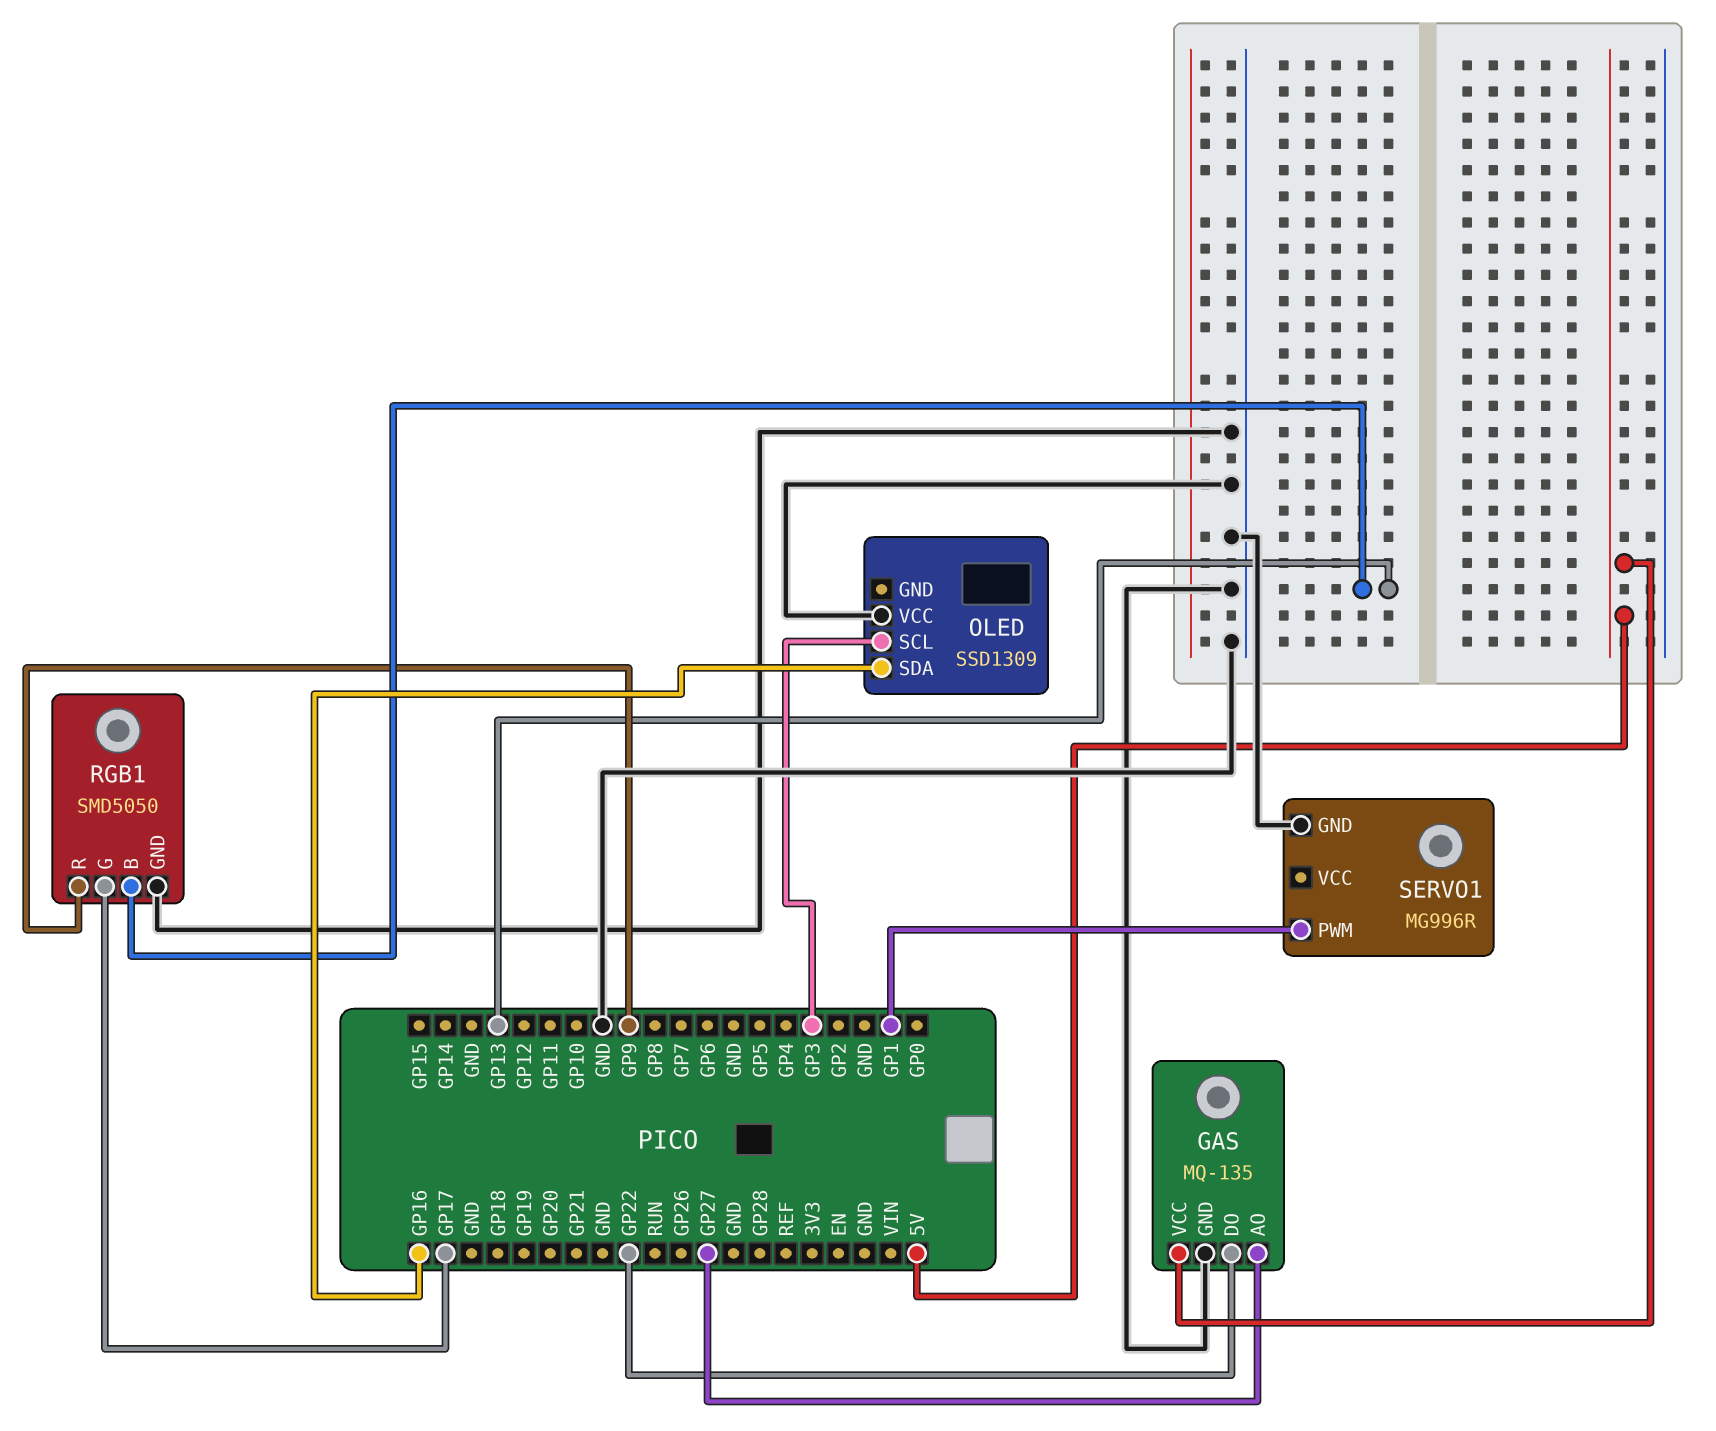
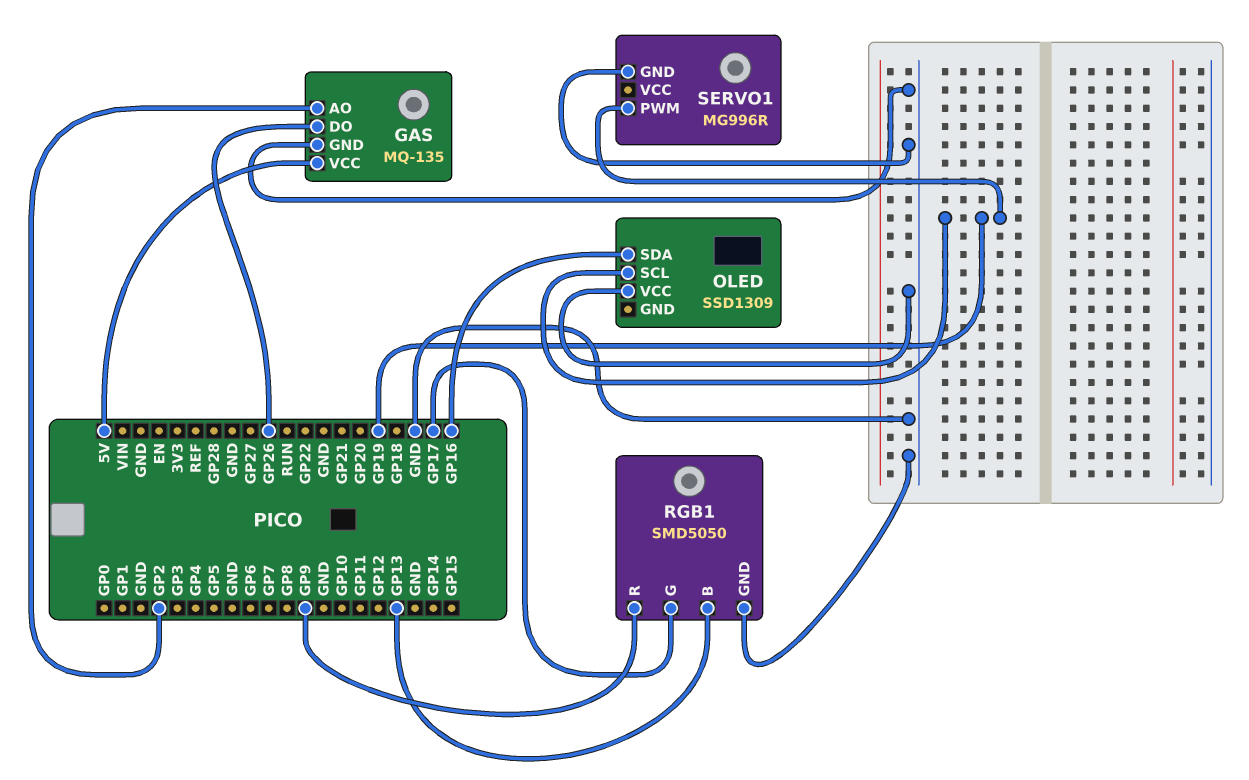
GAS pin AO: GP27 -> GP2
GAS pin DO: GP22 -> GP26
OLED pin SCL: GP3 -> GP19
SERVO1 pin PWM: GP1 -> GP19

